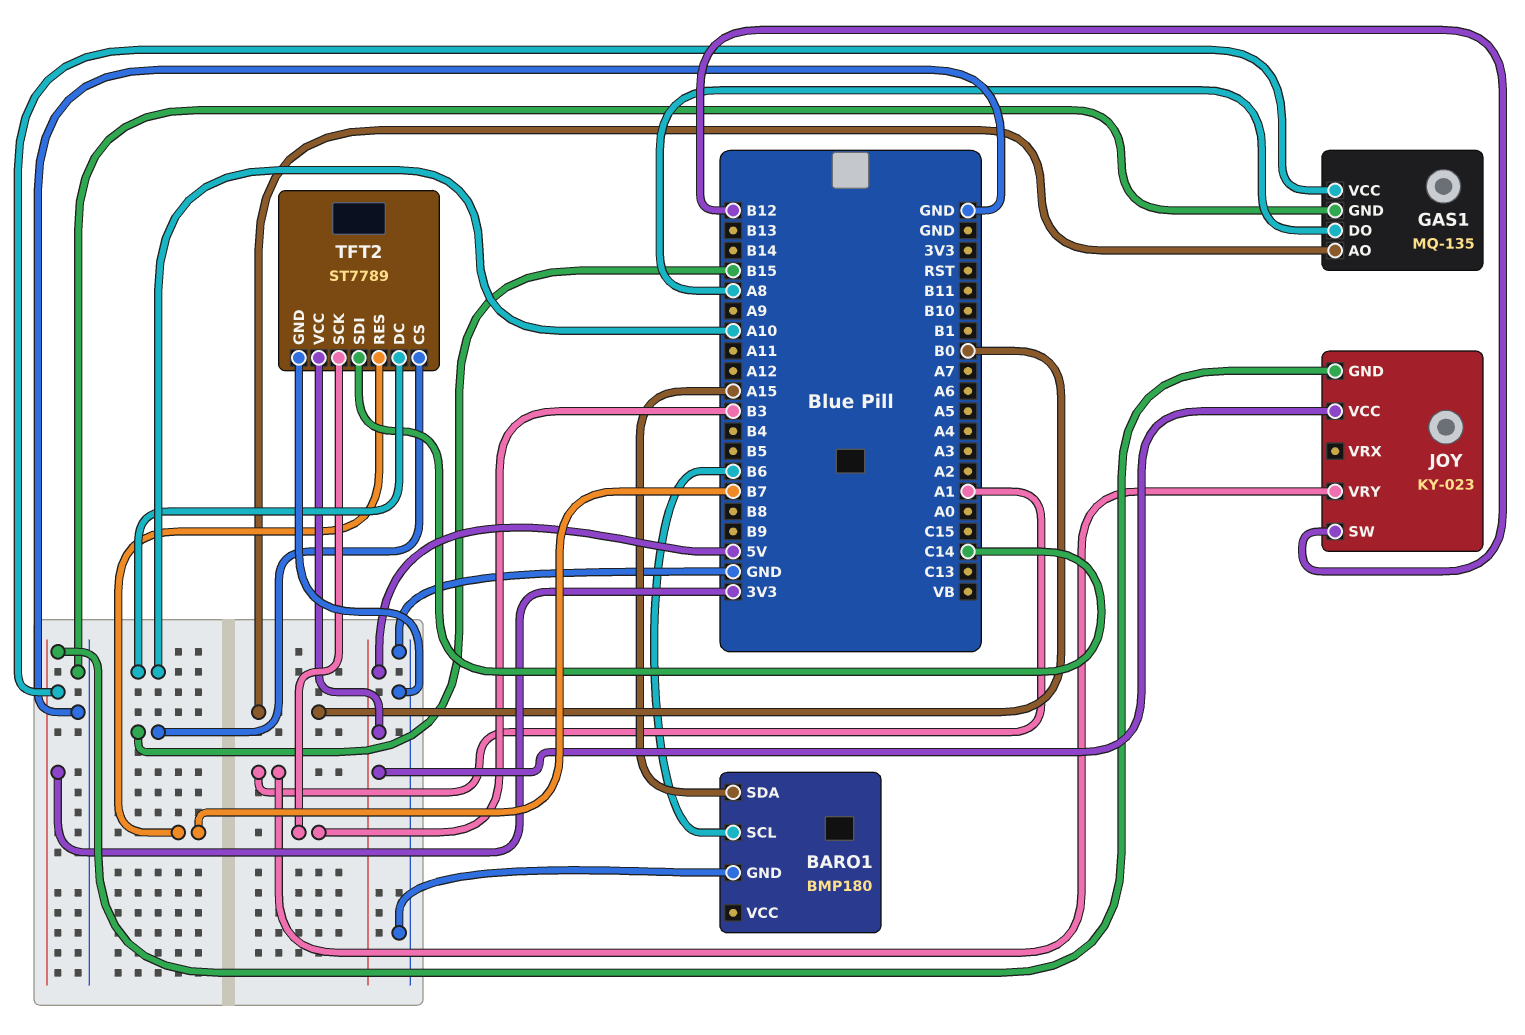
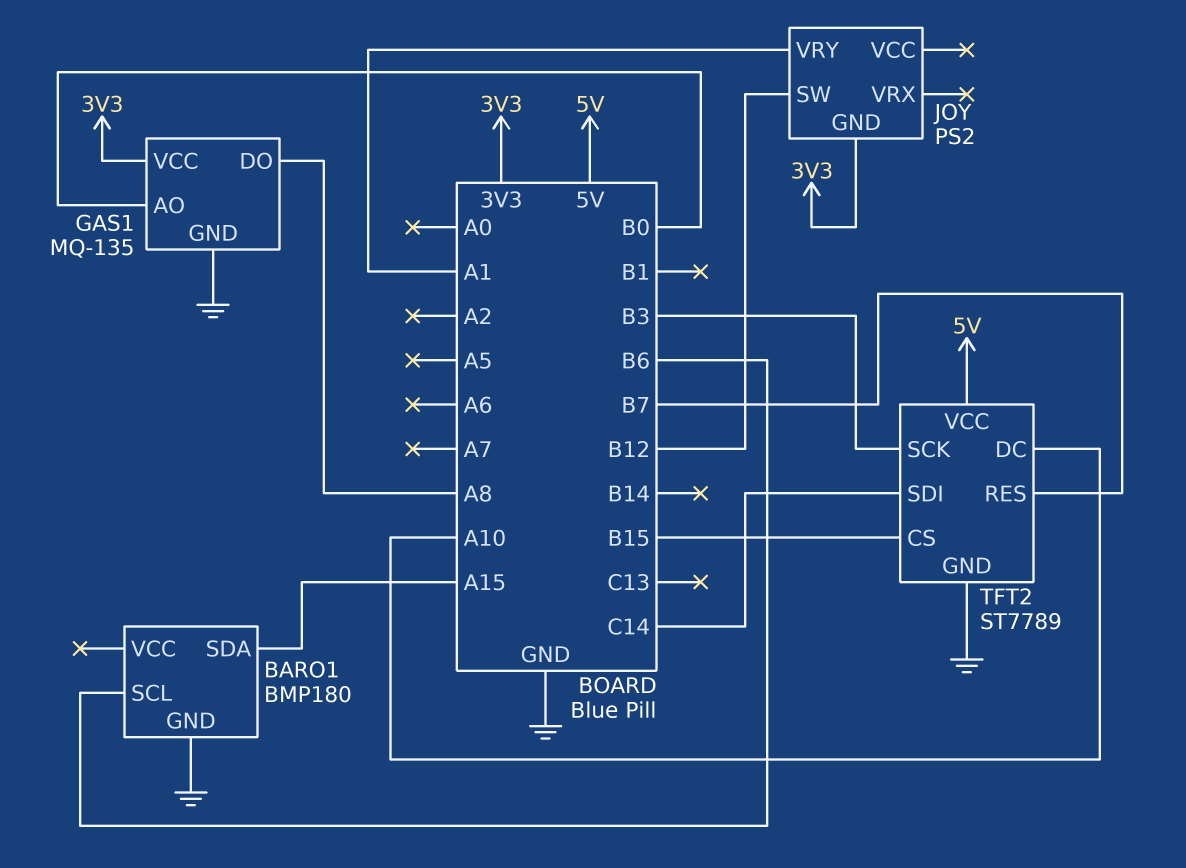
JOY: KY-023 -> PS2
JOY pin VCC: 5V -> none

